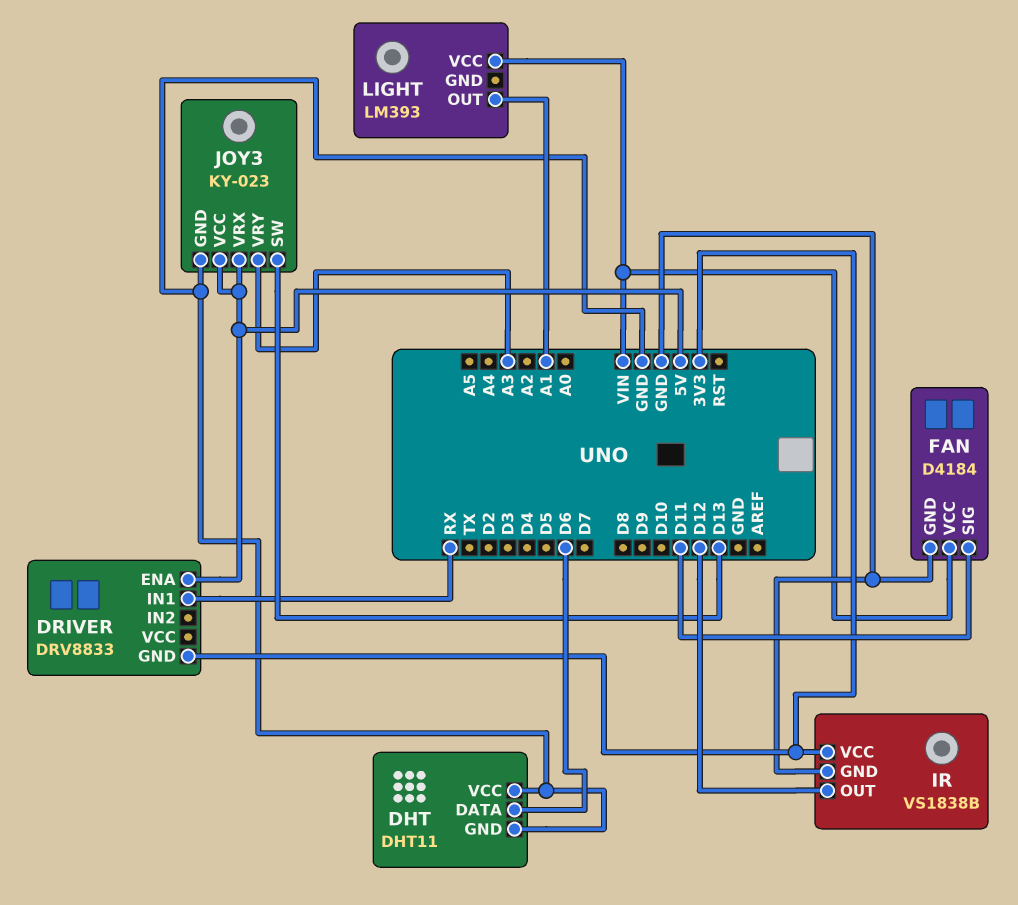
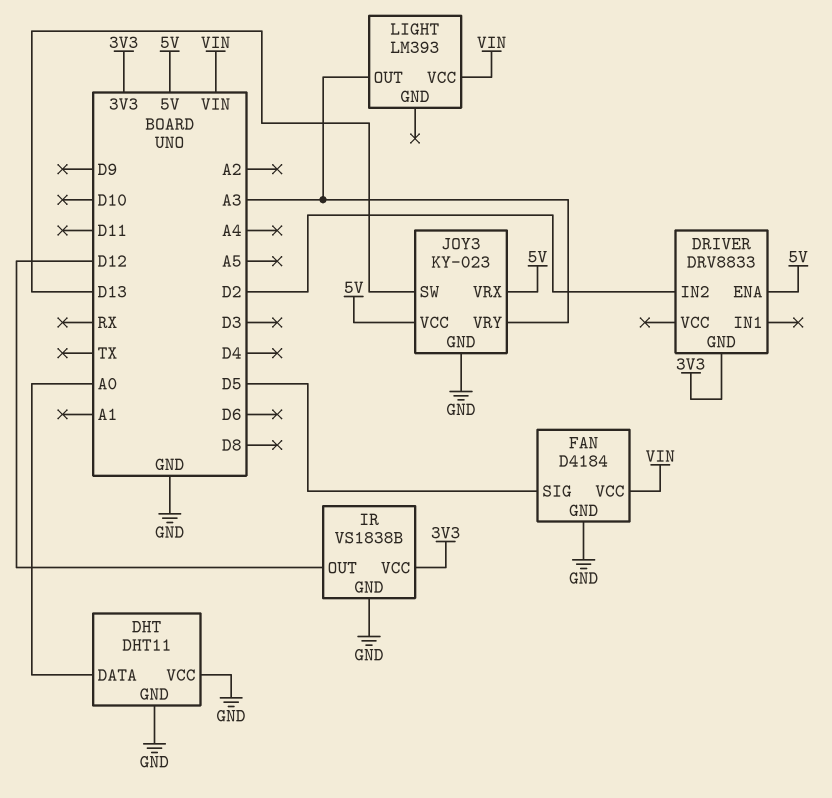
DHT pin DATA: D6 -> A0
DRIVER pin IN1: RX -> none
DRIVER pin IN2: none -> D2
FAN pin SIG: D11 -> D5
LIGHT pin OUT: A1 -> A3

